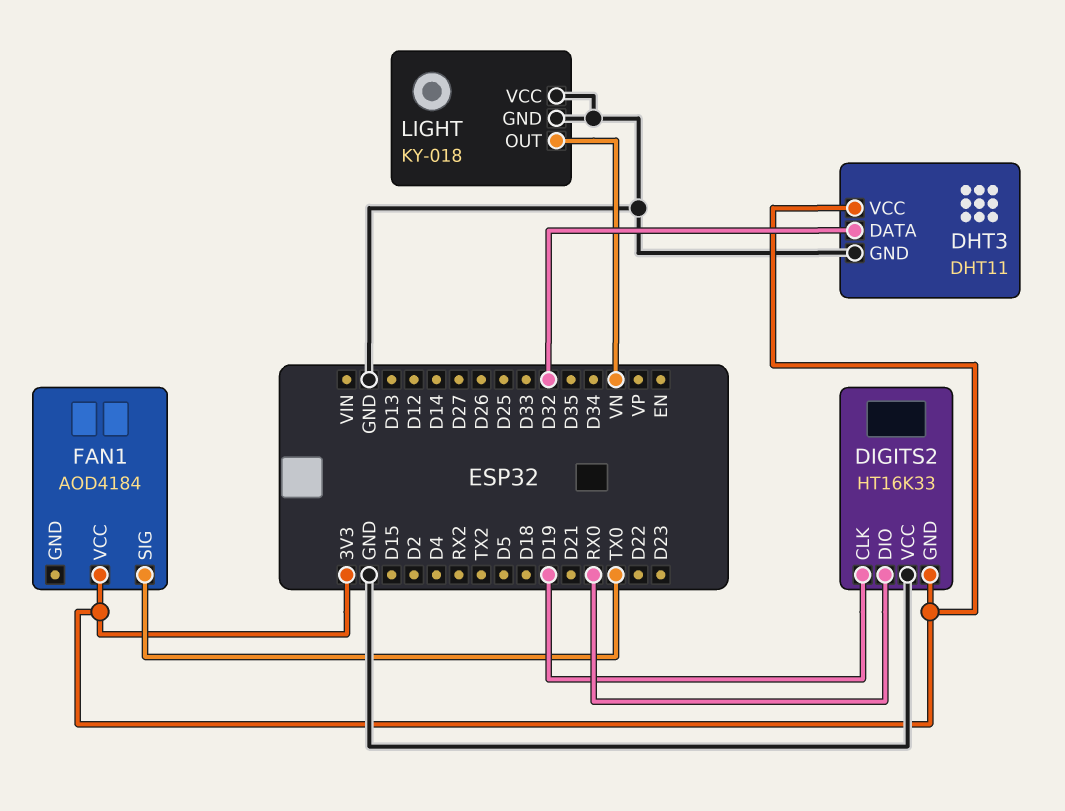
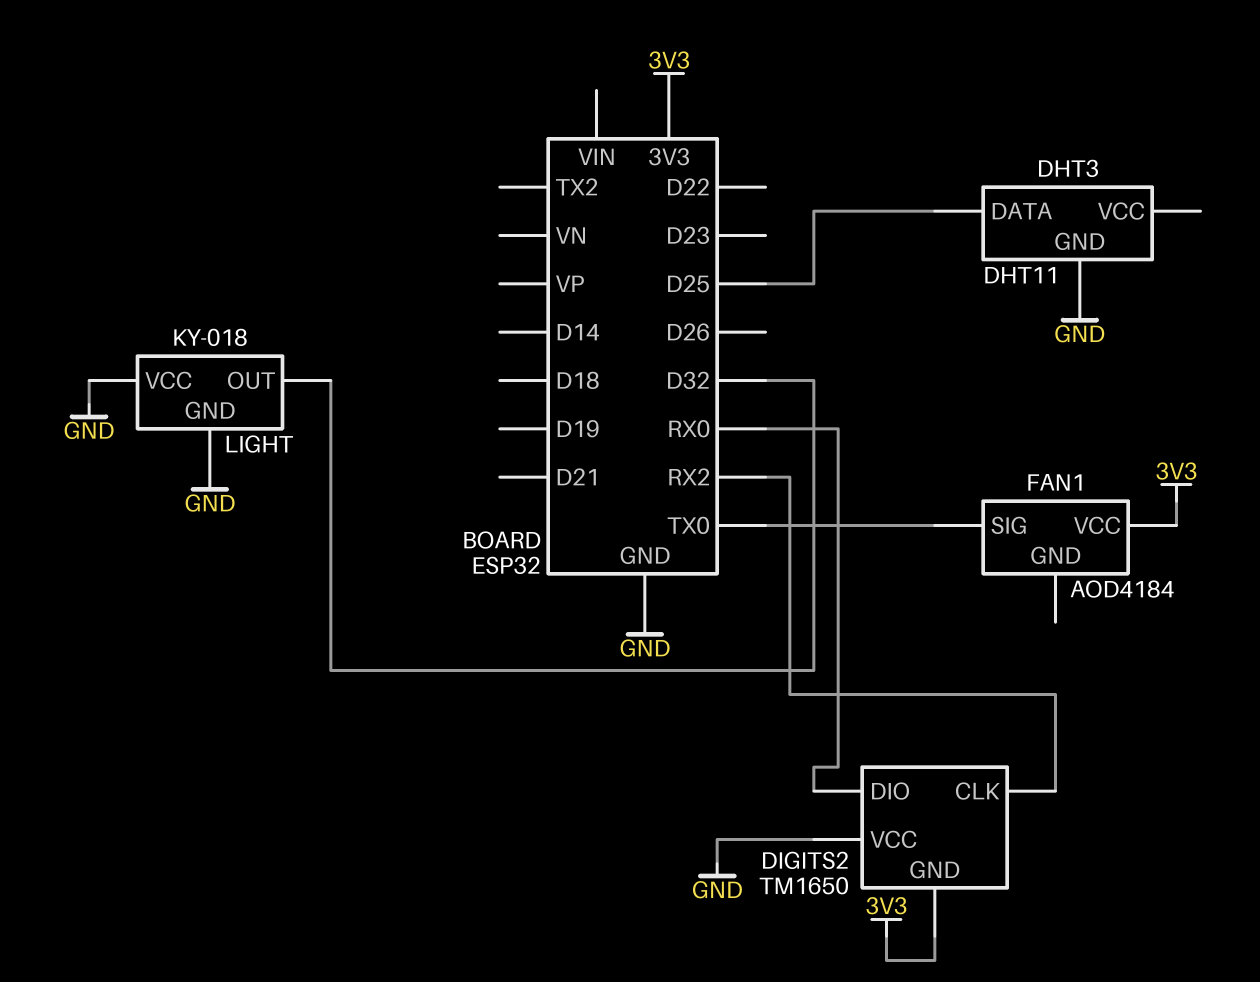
DHT3 pin DATA: D32 -> D25
DHT3 pin VCC: 3V3 -> none
DIGITS2: HT16K33 -> TM1650
DIGITS2 pin CLK: D19 -> RX2
LIGHT pin OUT: VN -> D32

